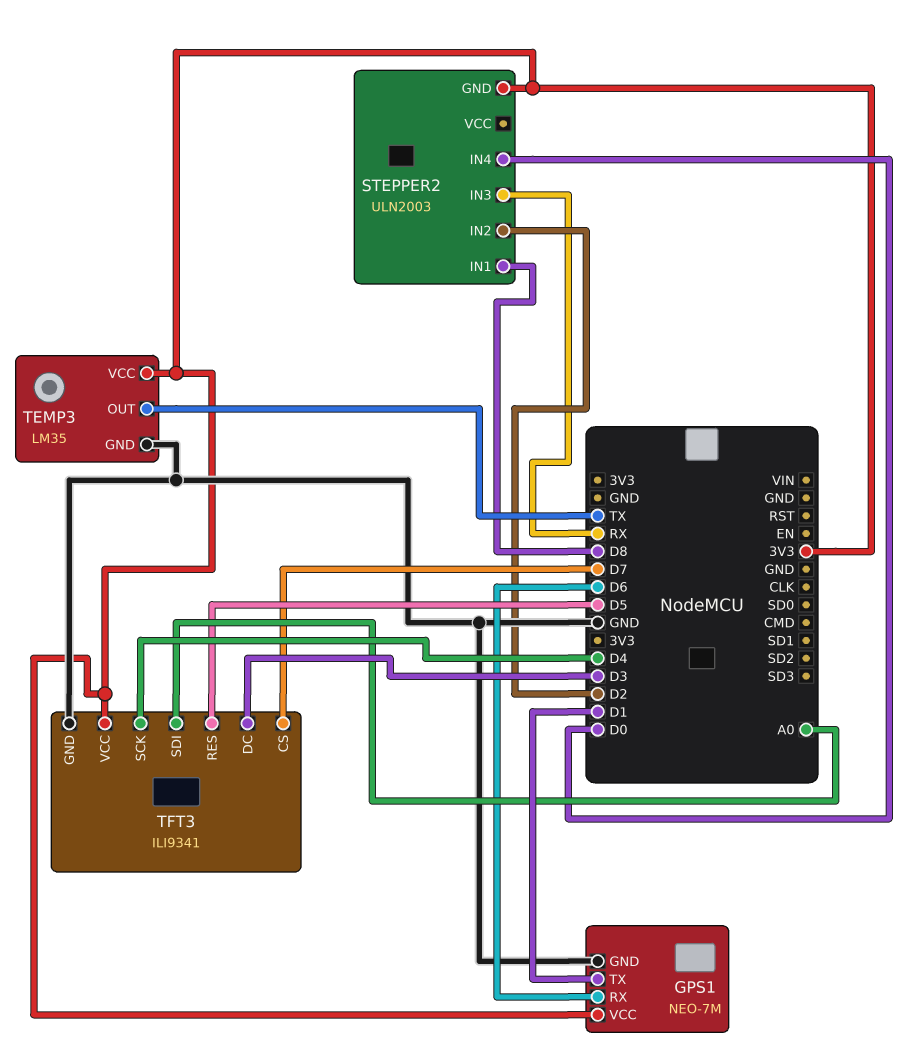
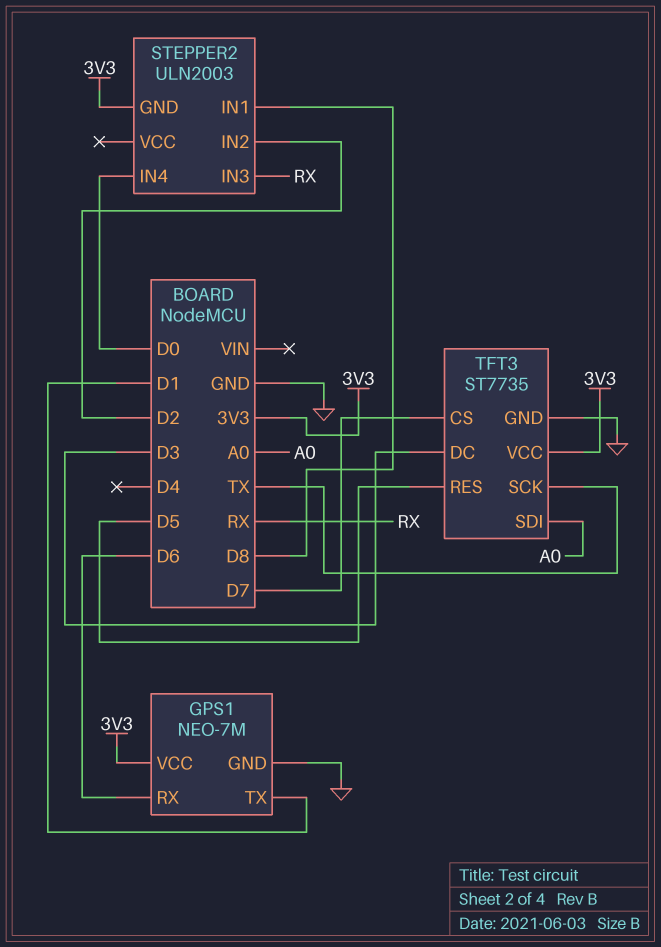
TEMP3: LM35 -> none
TEMP3 pin GND: GND -> none
TEMP3 pin OUT: TX -> none
TEMP3 pin VCC: 3V3 -> none
TFT3: ILI9341 -> ST7735
TFT3 pin SCK: D4 -> TX

